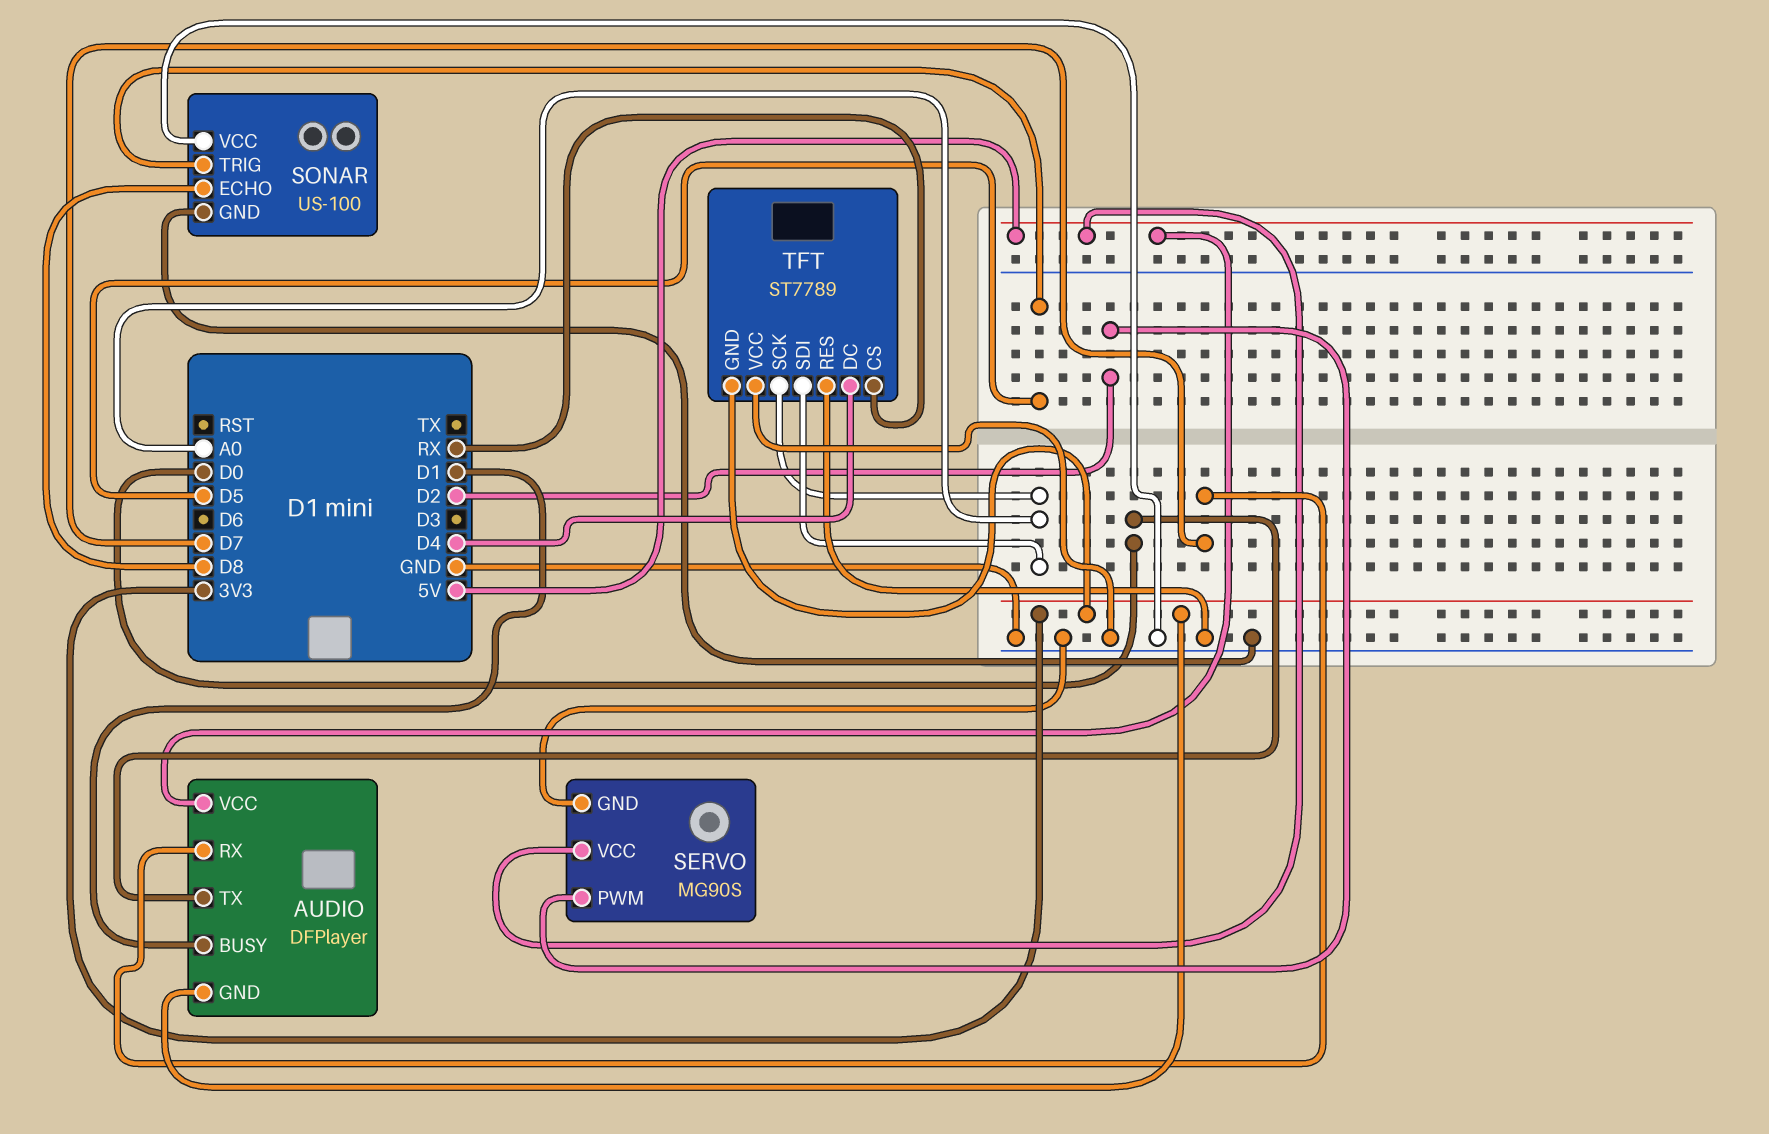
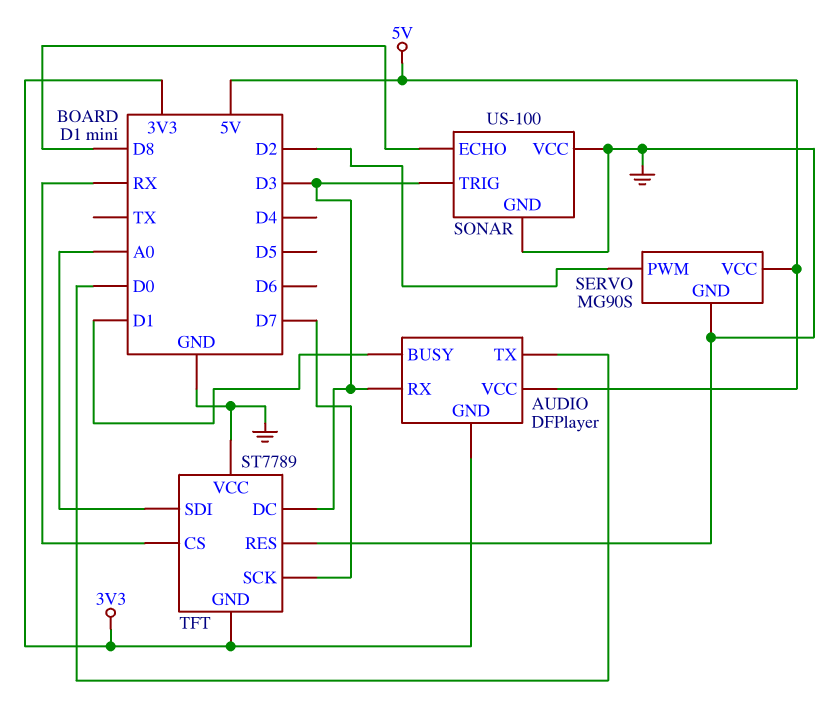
AUDIO pin RX: D7 -> D3
SONAR pin TRIG: D5 -> D3
TFT pin DC: D4 -> D3
TFT pin SCK: A0 -> D7

